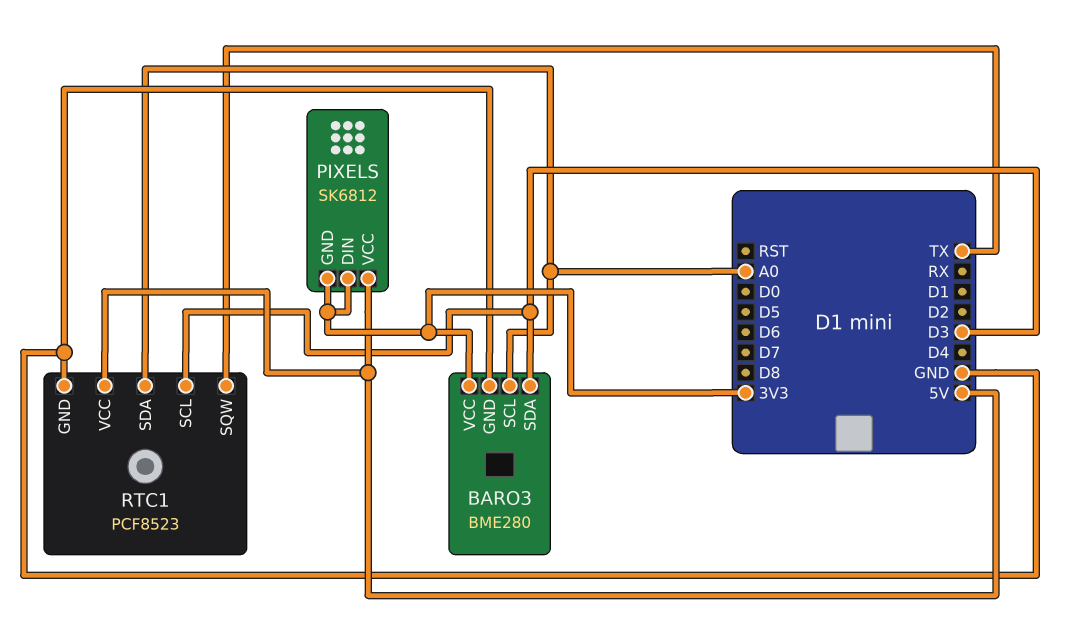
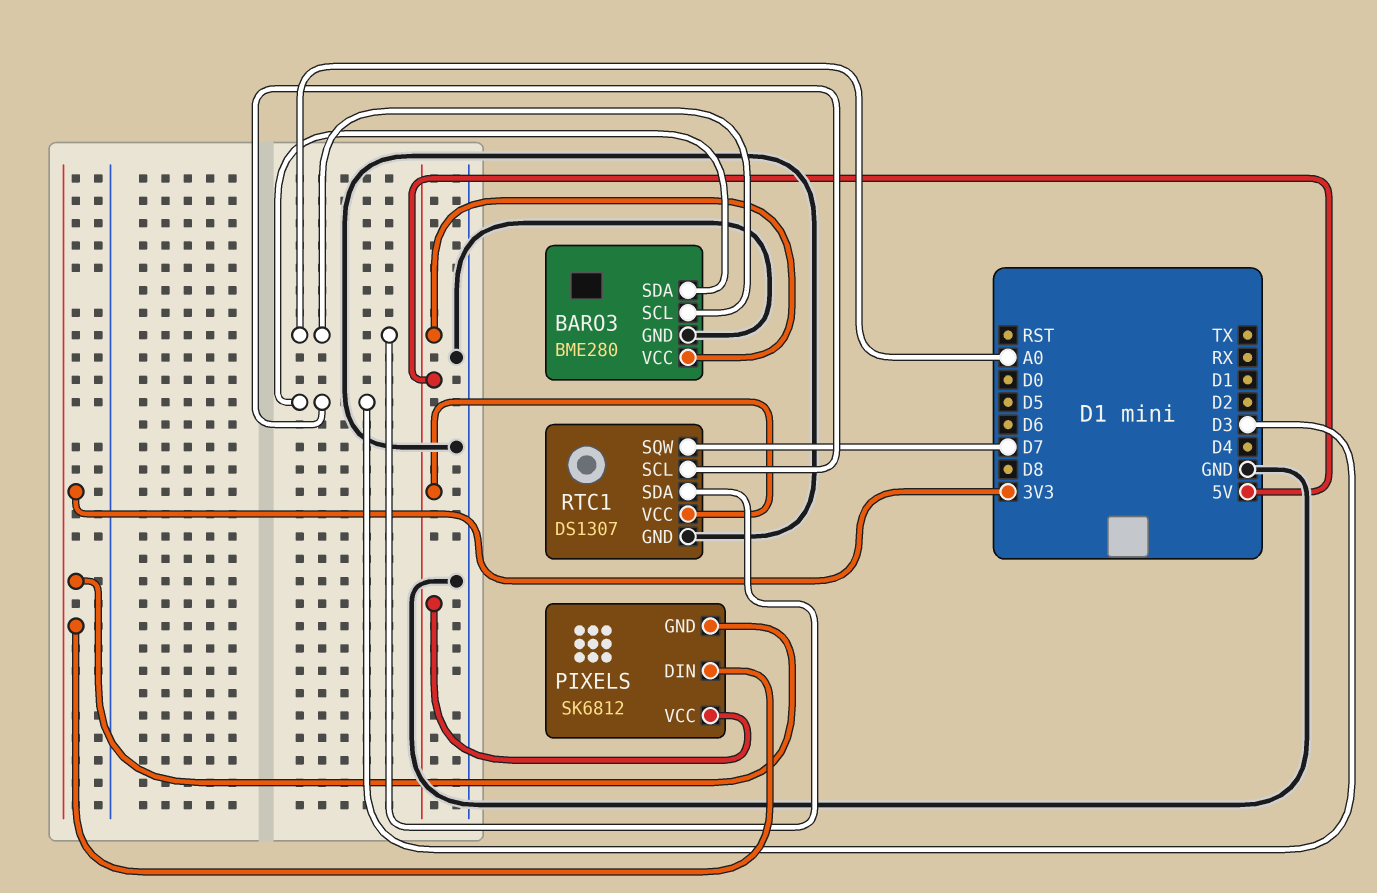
BARO3 pin VCC: 3V3 -> 5V
RTC1: PCF8523 -> DS1307
RTC1 pin SQW: TX -> D7

